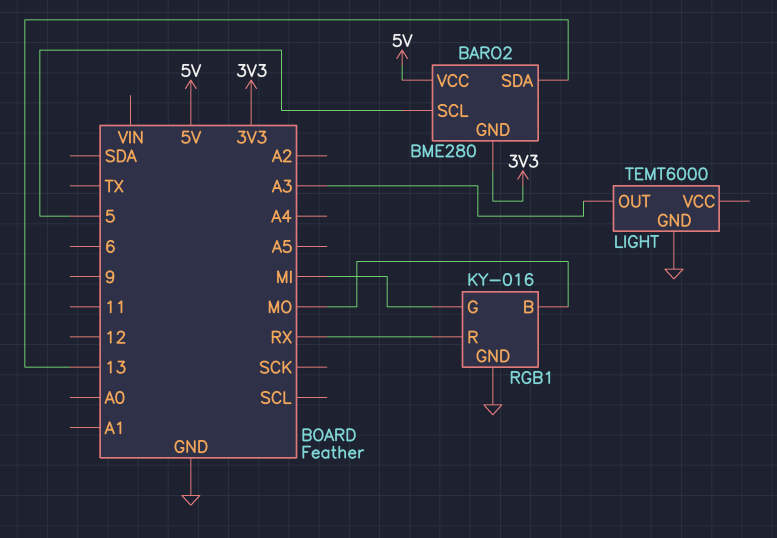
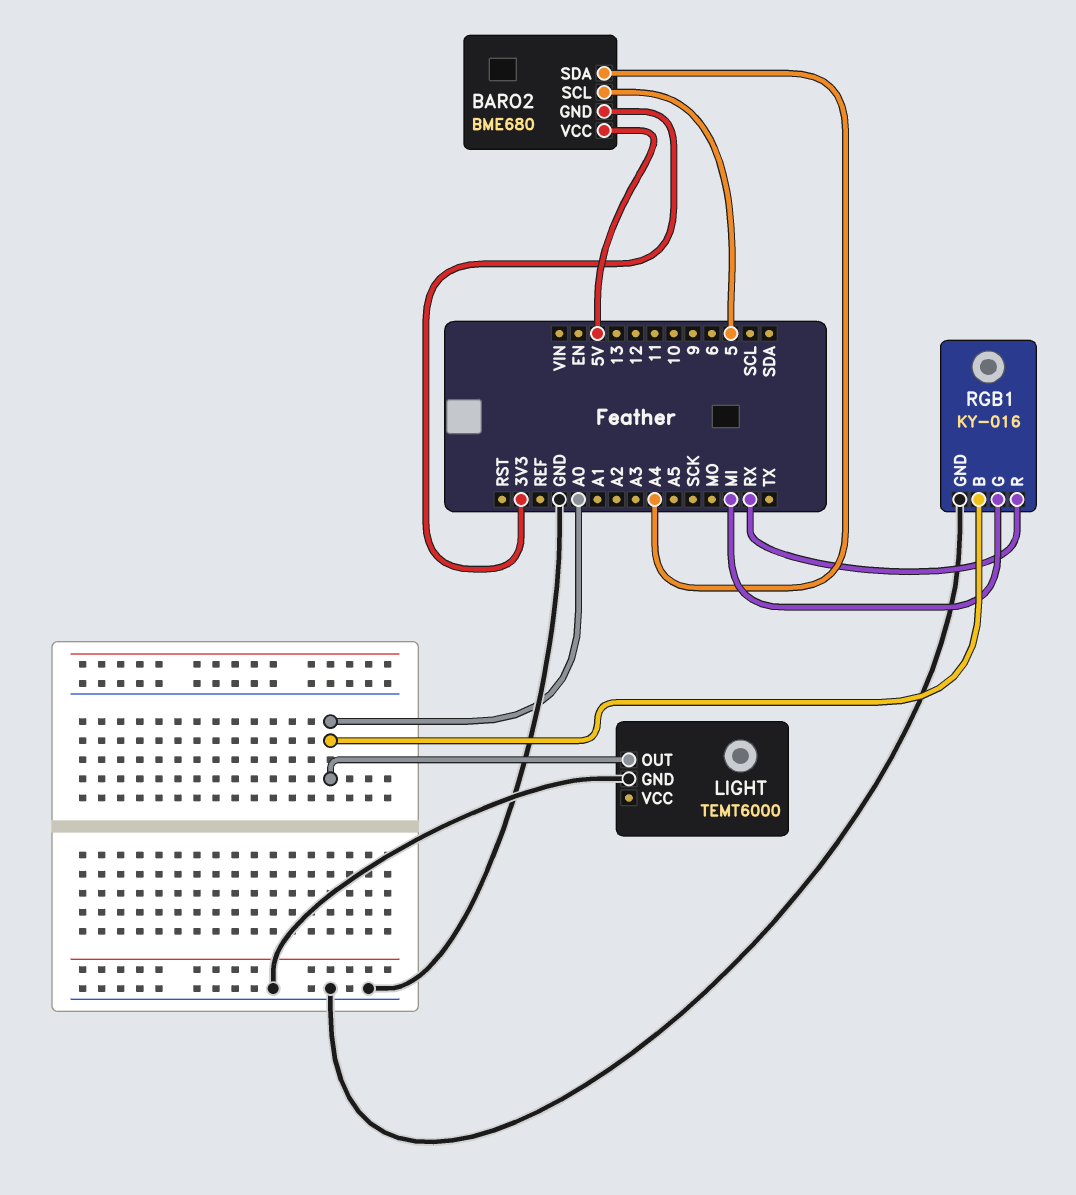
BARO2: BME280 -> BME680
BARO2 pin SDA: 13 -> A4
LIGHT pin OUT: A3 -> A0
RGB1 pin B: MO -> A0

